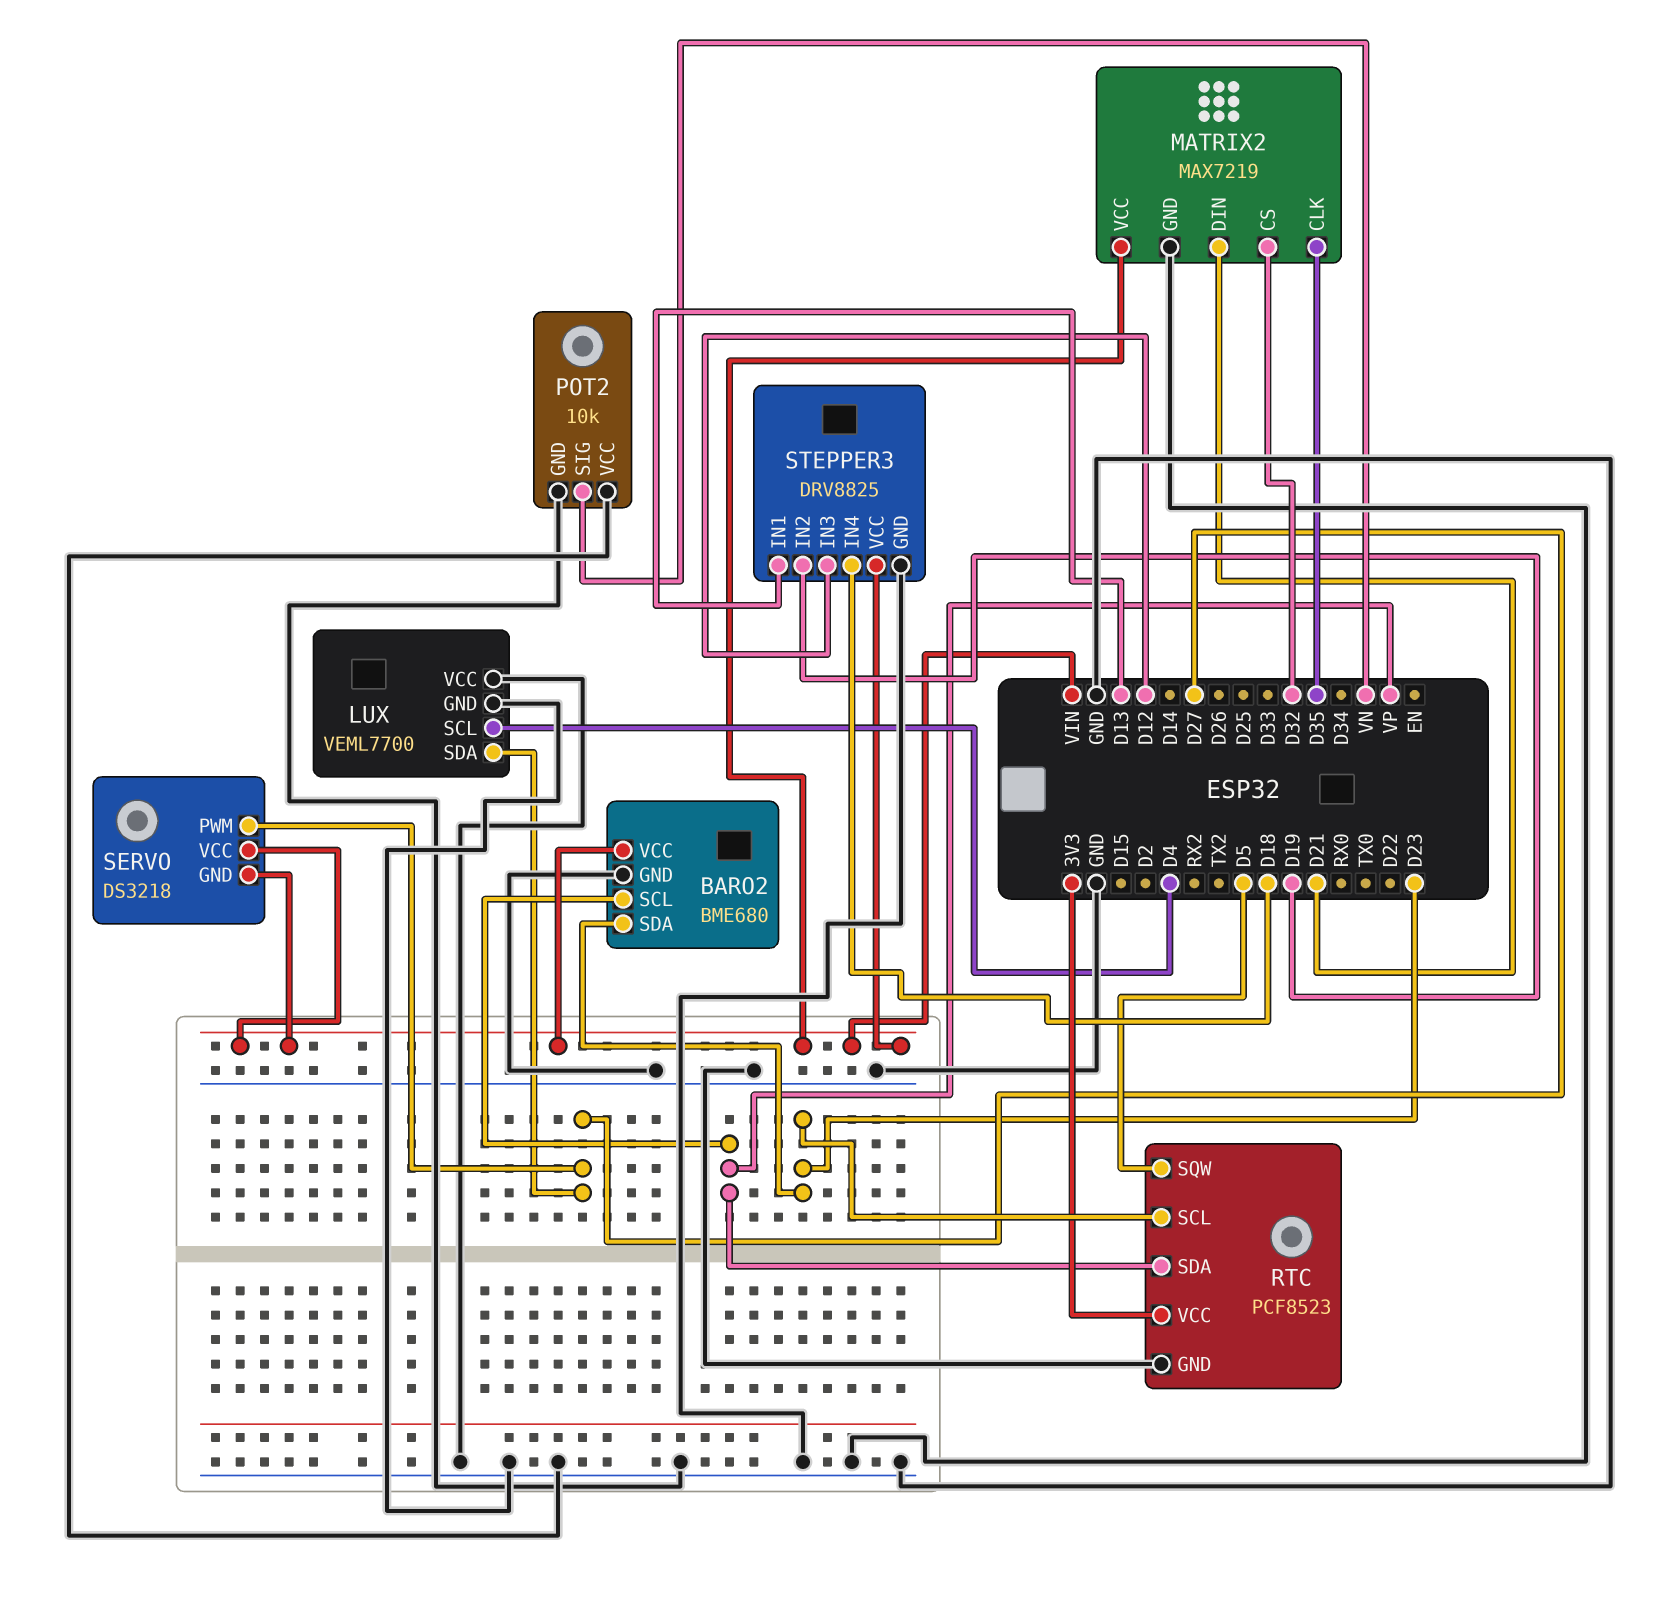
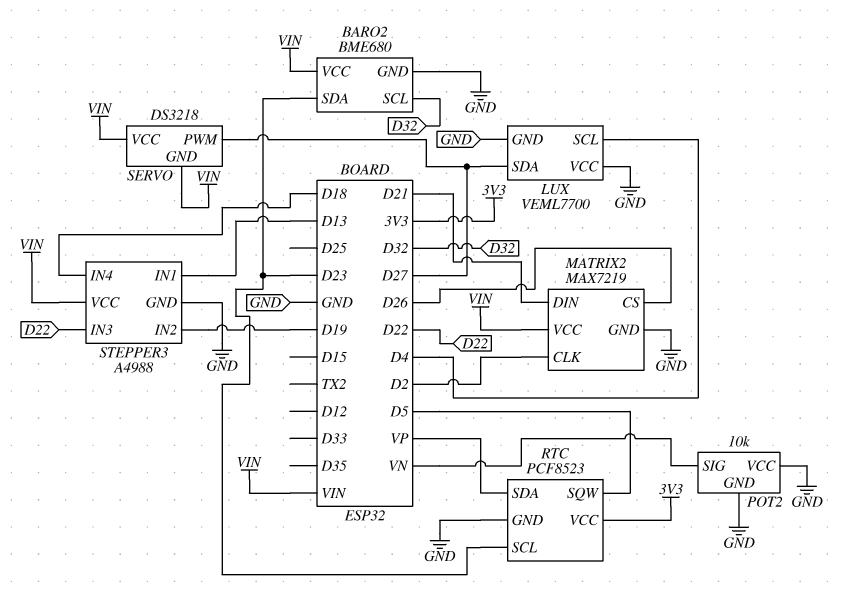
BARO2 pin SCL: VP -> D32
MATRIX2 pin CLK: D35 -> D2
MATRIX2 pin CS: D32 -> D26
STEPPER3: DRV8825 -> A4988
STEPPER3 pin IN3: D12 -> D22

